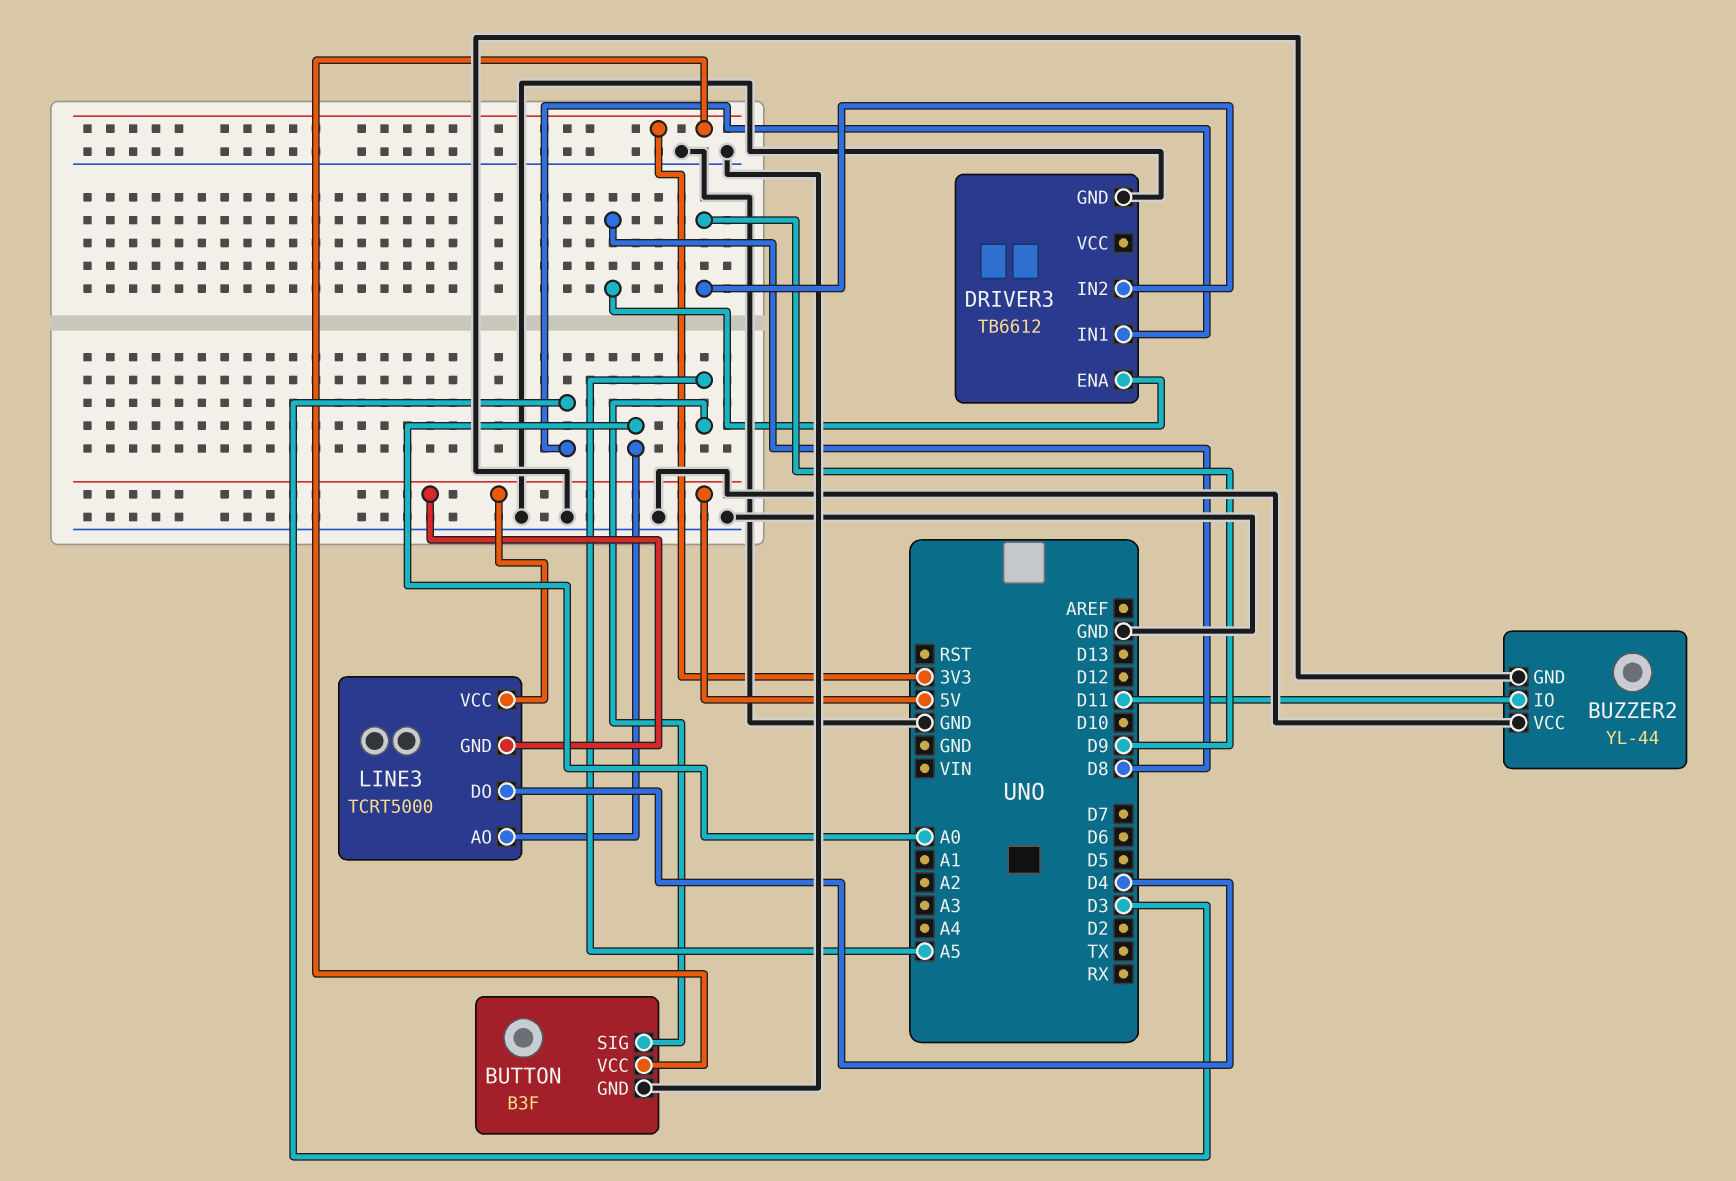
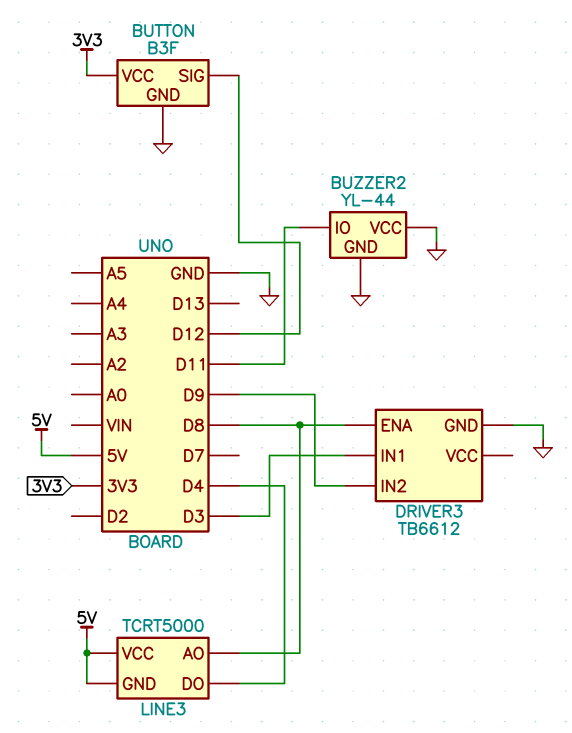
BUTTON pin SIG: A5 -> D12
LINE3 pin AO: A0 -> D8

